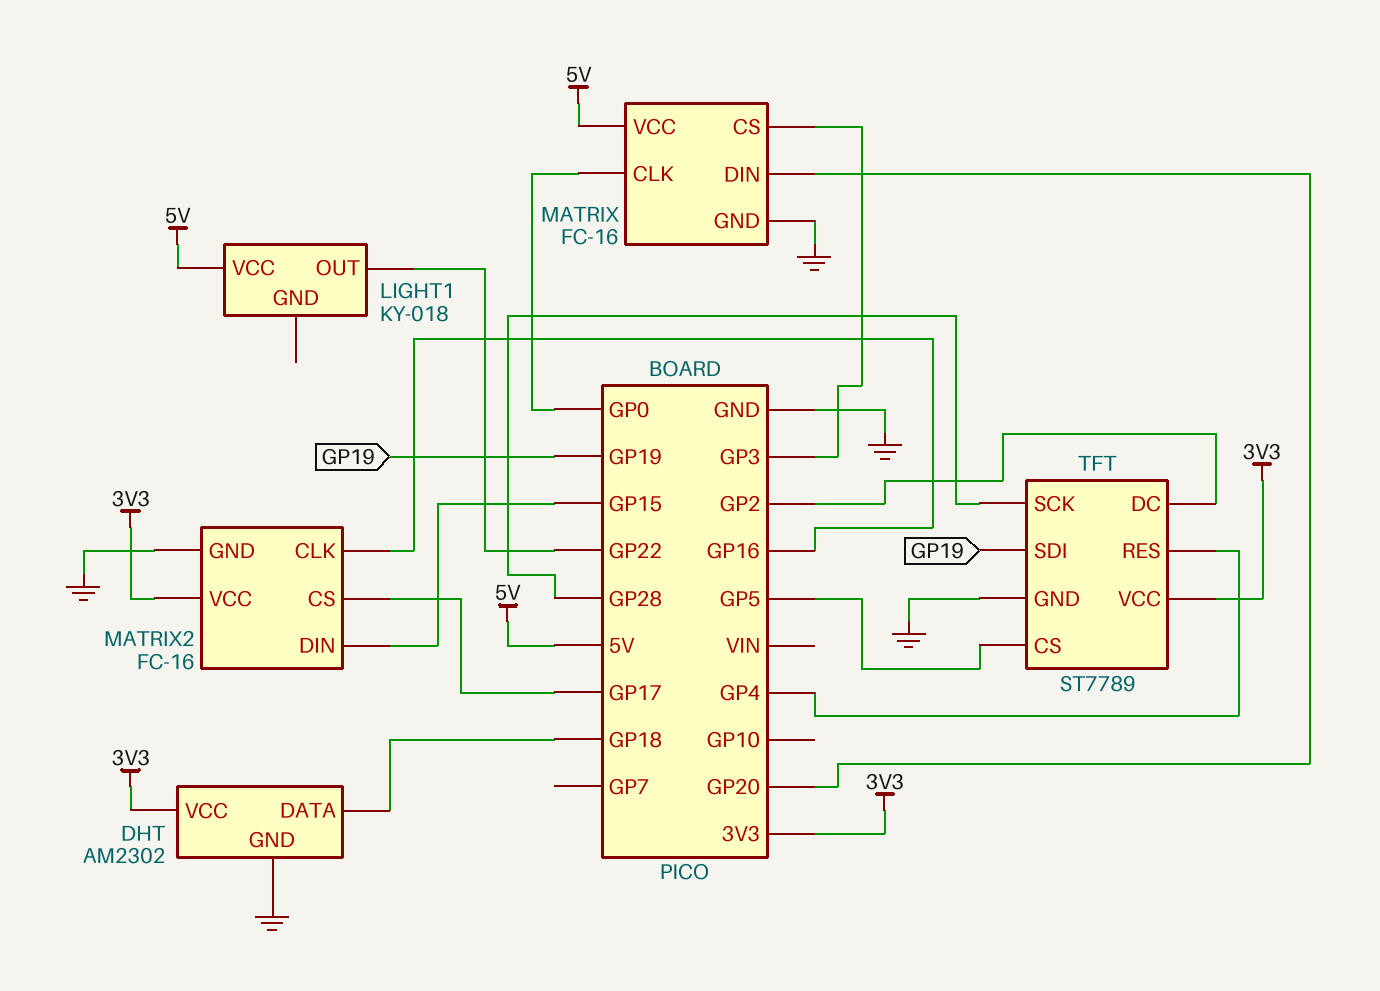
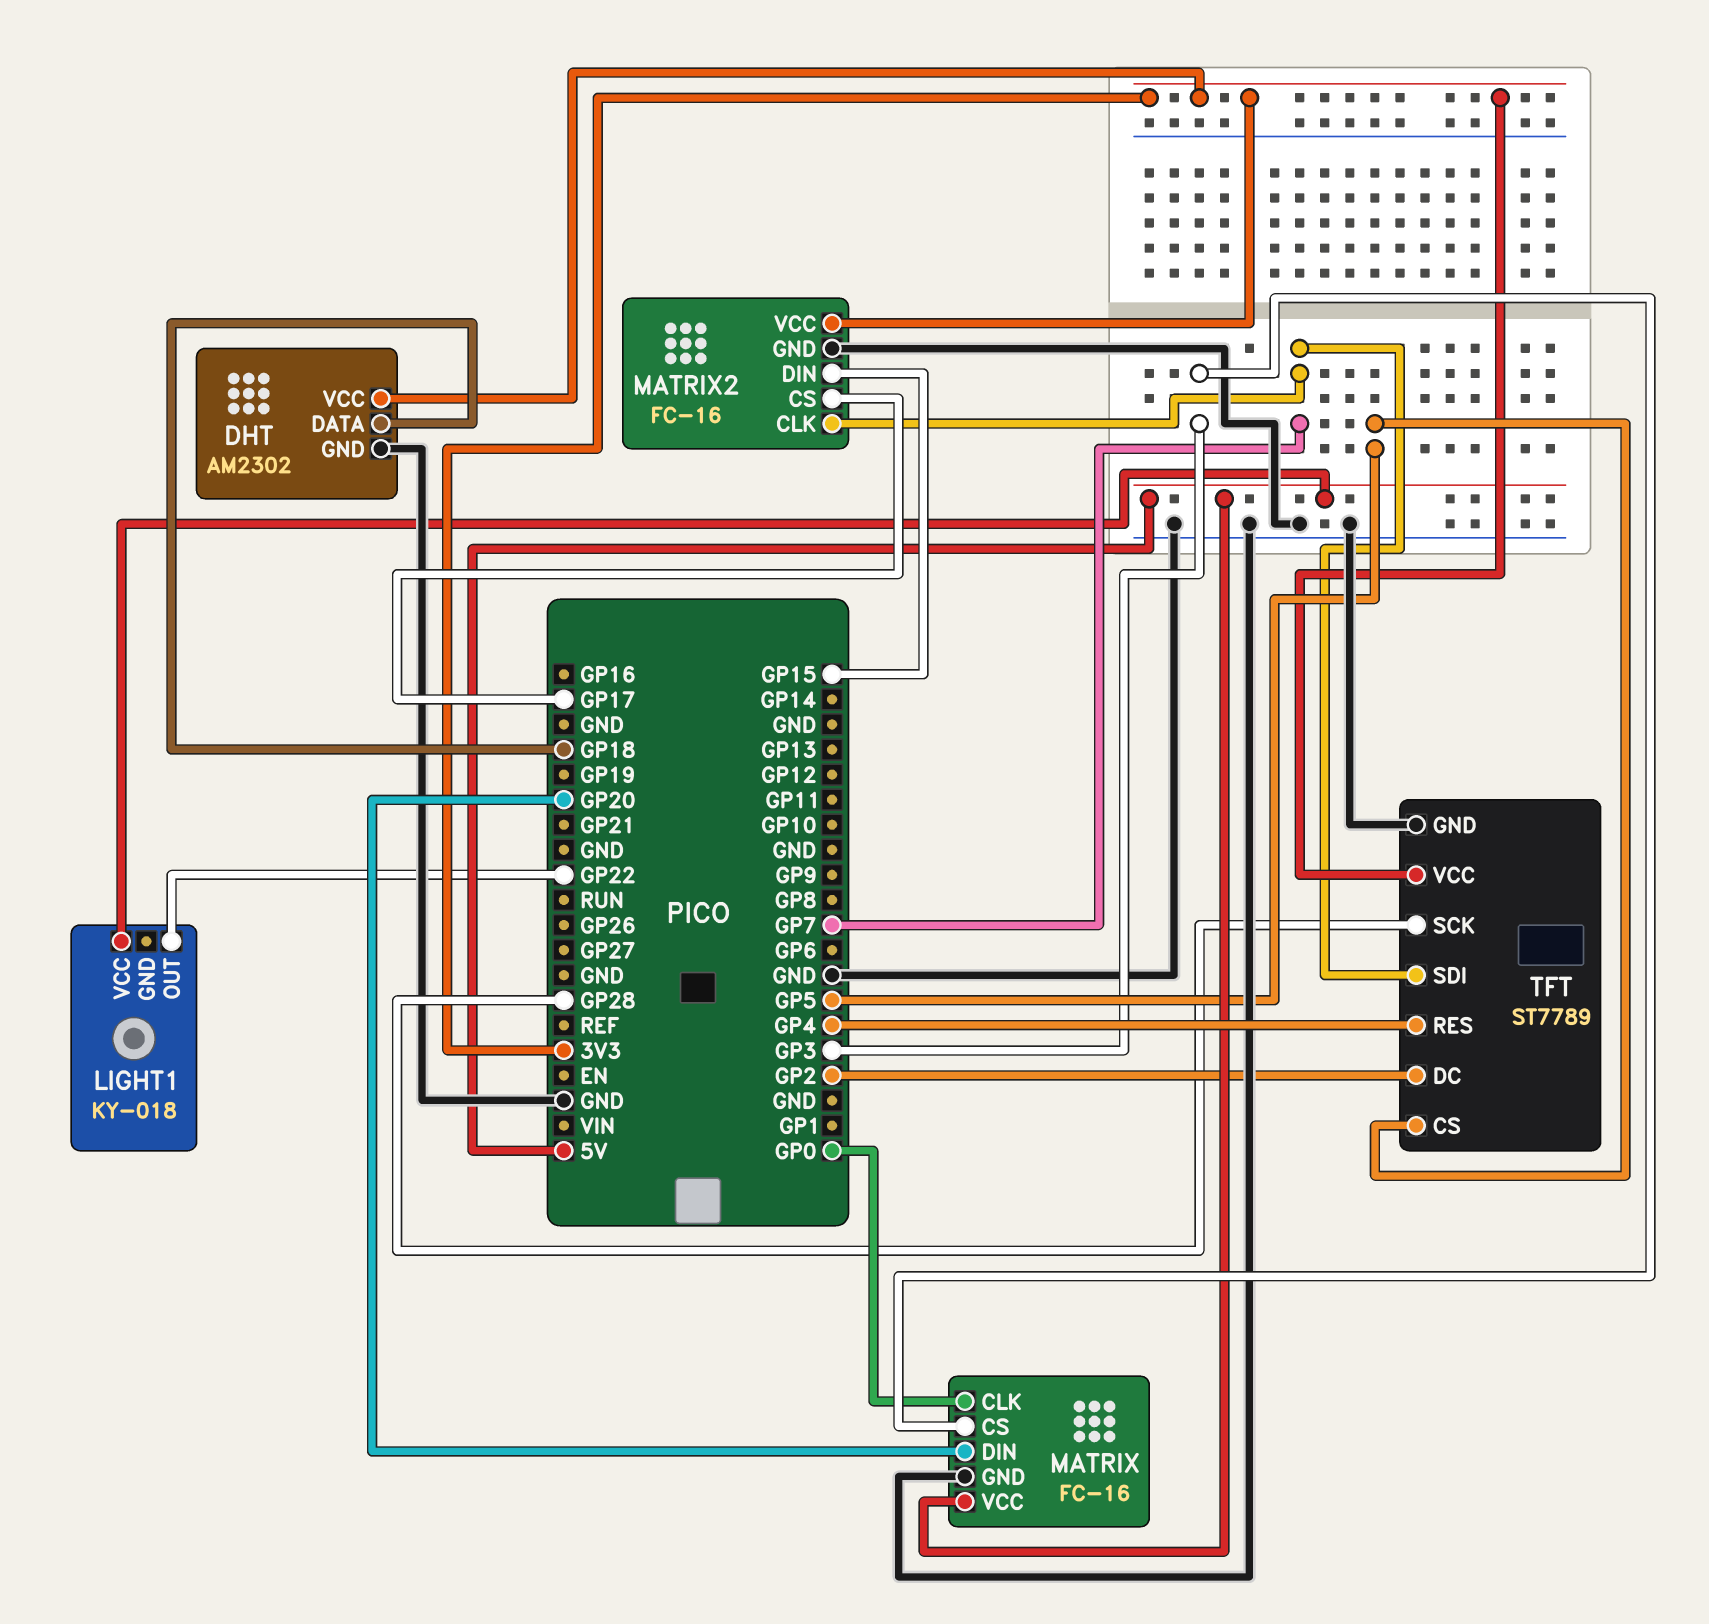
MATRIX2 pin CLK: GP16 -> GP7
TFT pin SDI: GP19 -> GP7

